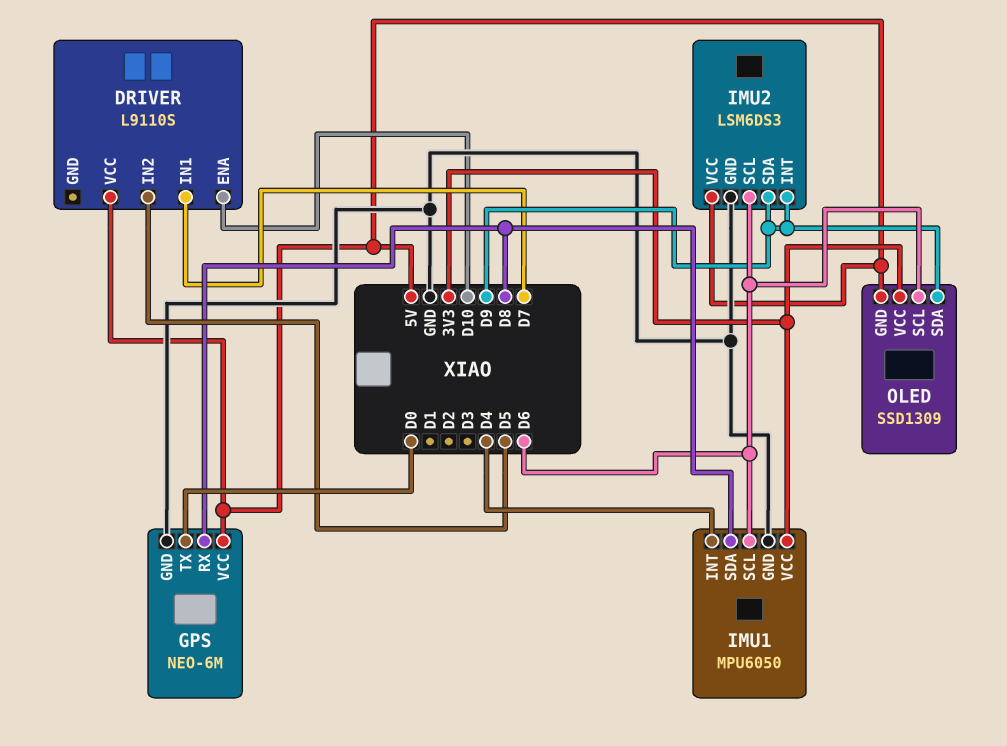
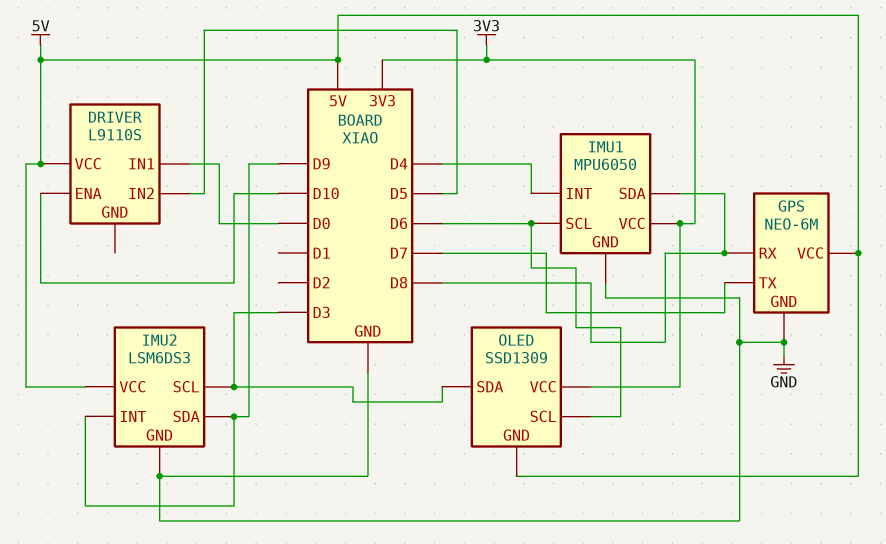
DRIVER pin IN1: D7 -> D0
GPS pin TX: D0 -> D7
IMU2 pin SCL: D6 -> D3
OLED pin SDA: D9 -> D3

